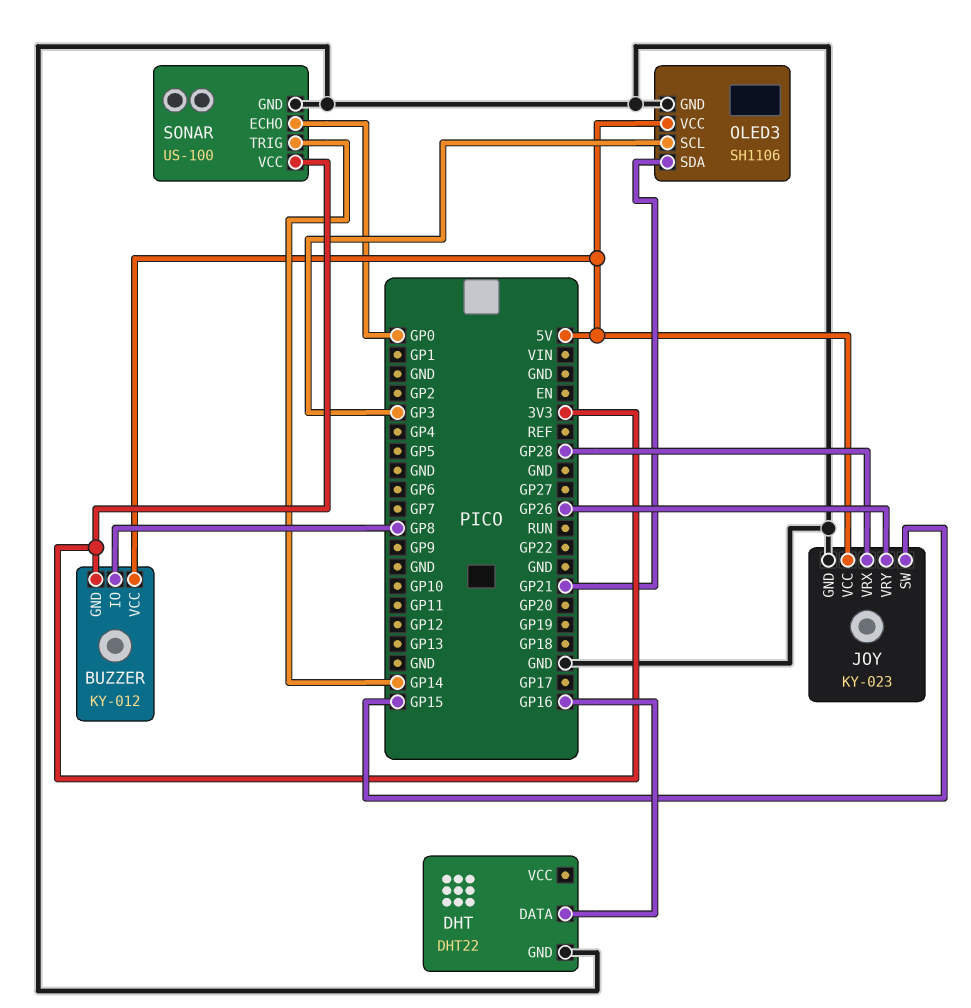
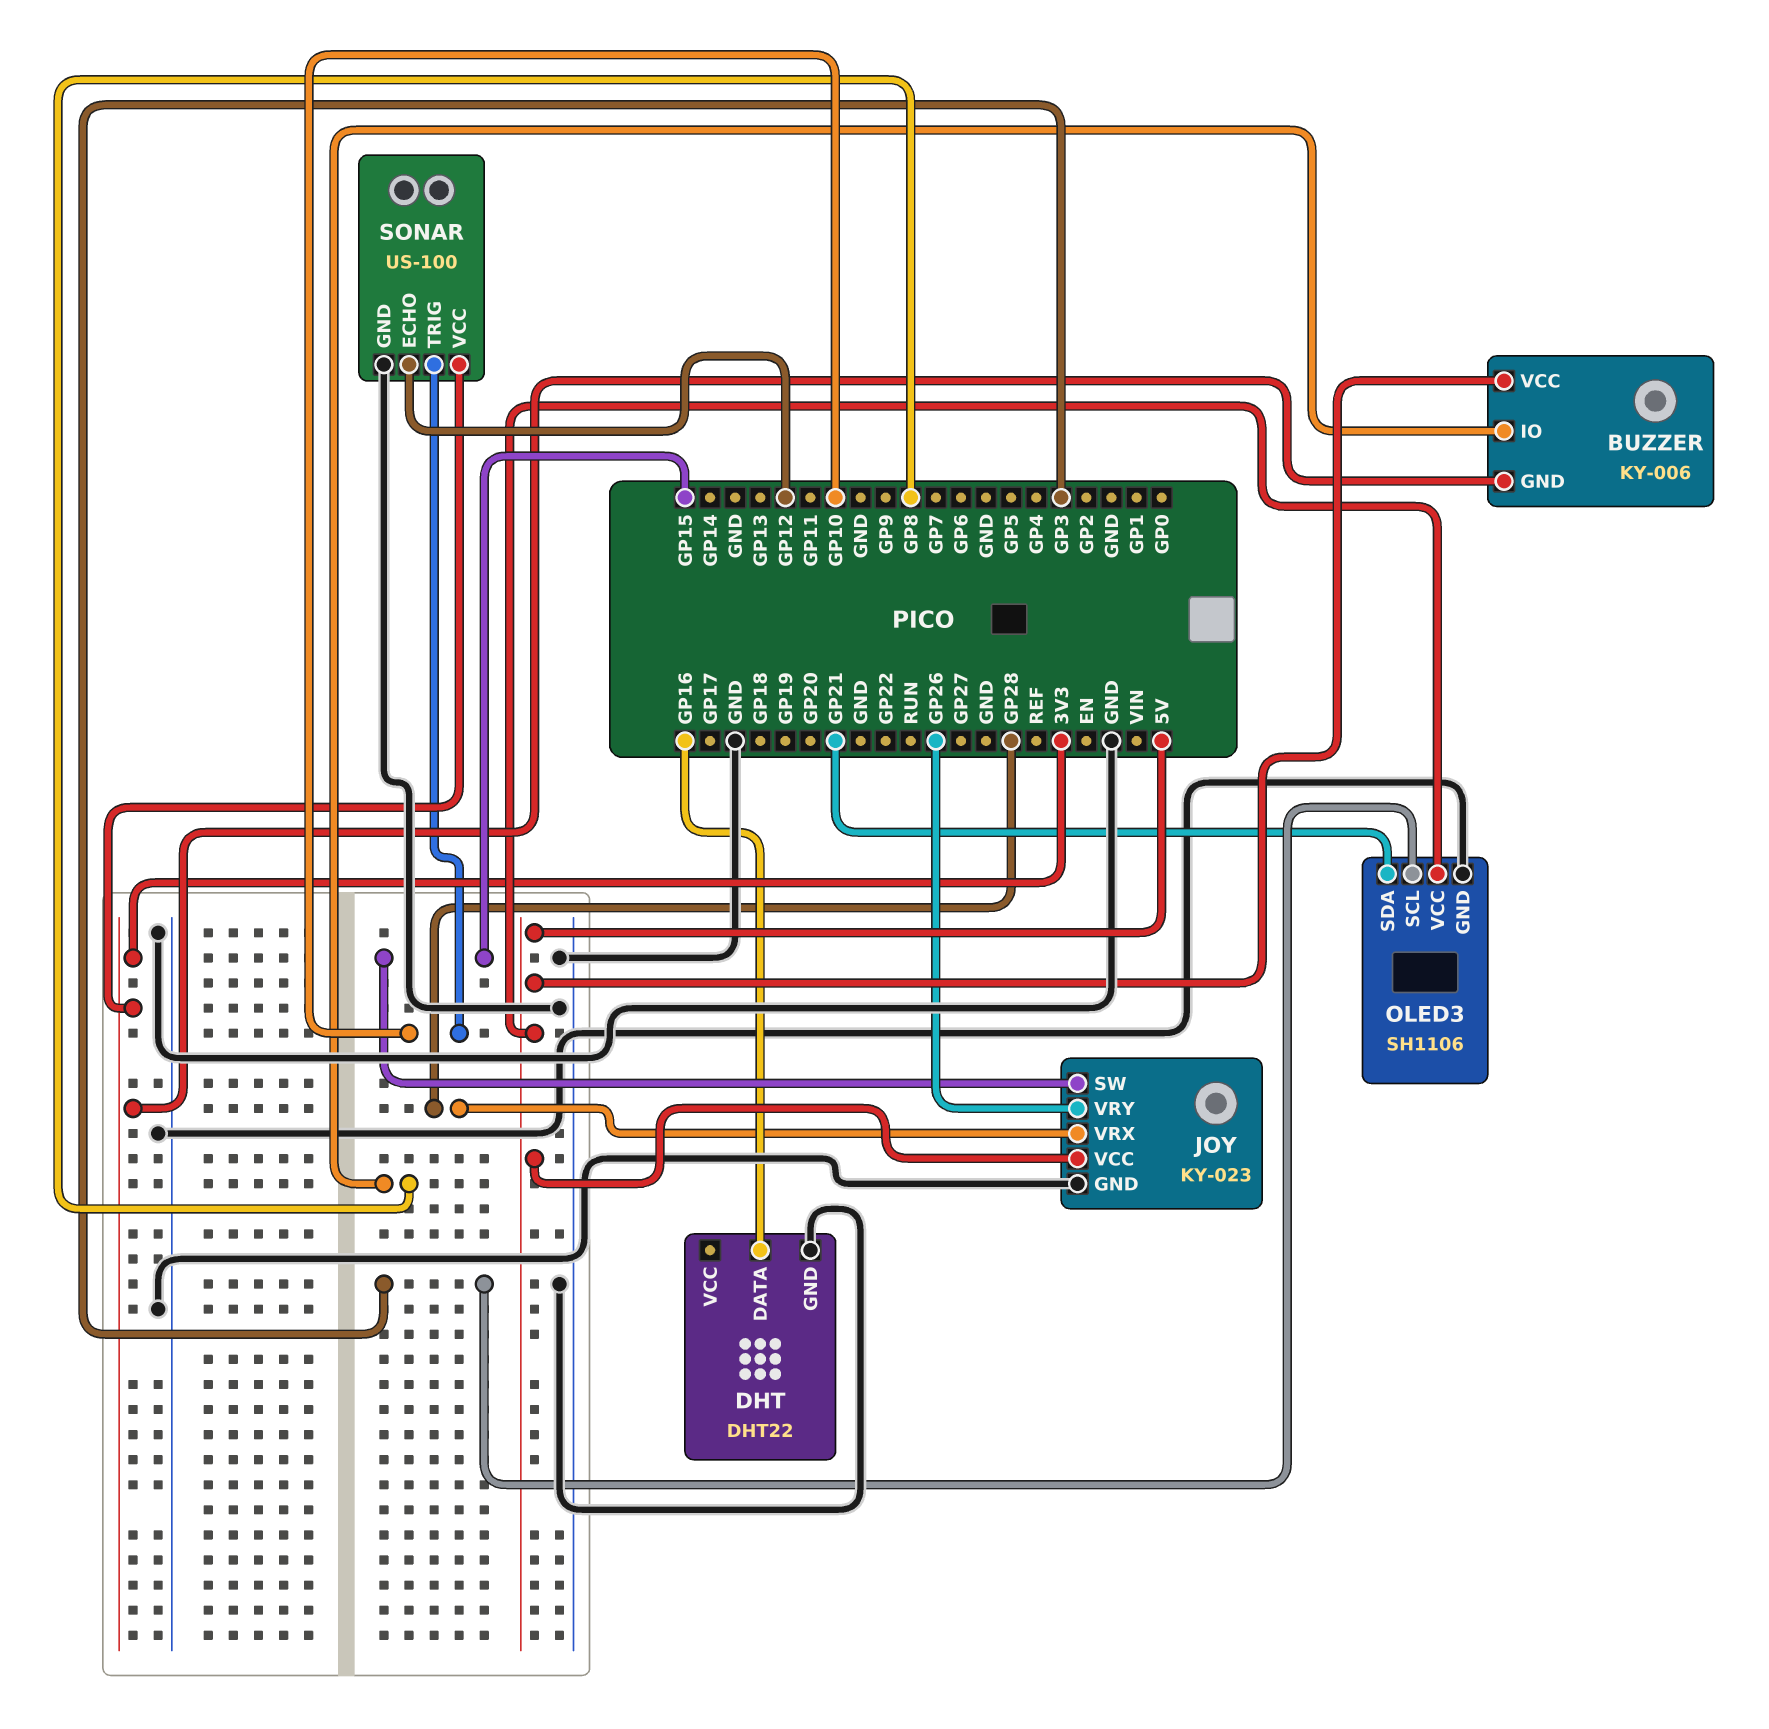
BUZZER: KY-012 -> KY-006
SONAR pin ECHO: GP0 -> GP12
SONAR pin TRIG: GP14 -> GP10

